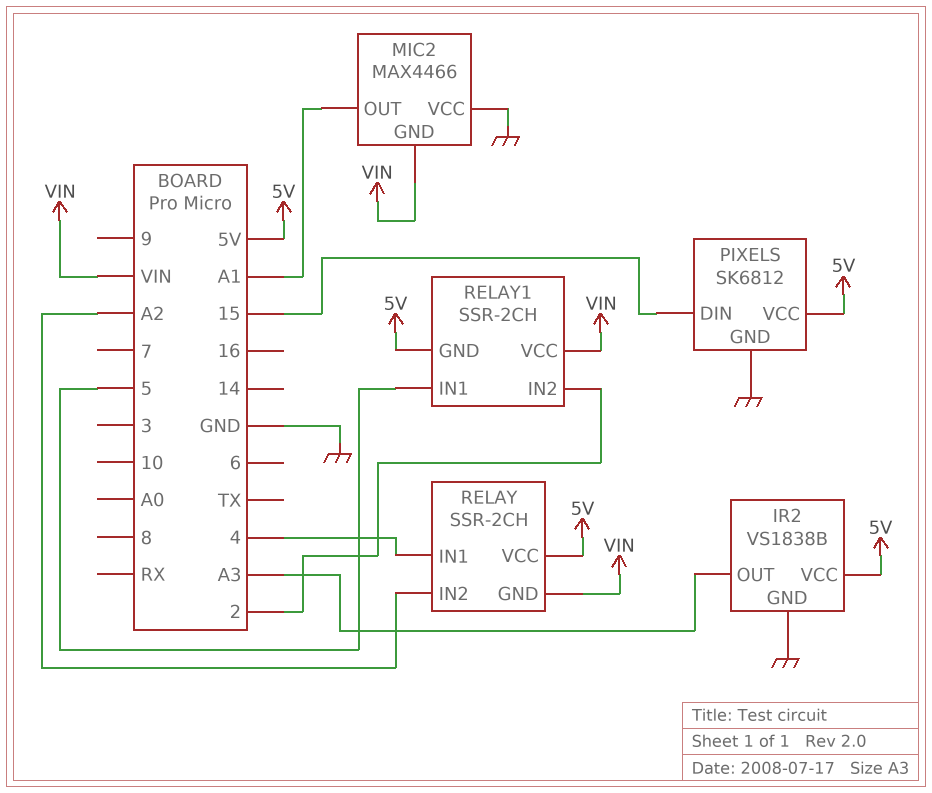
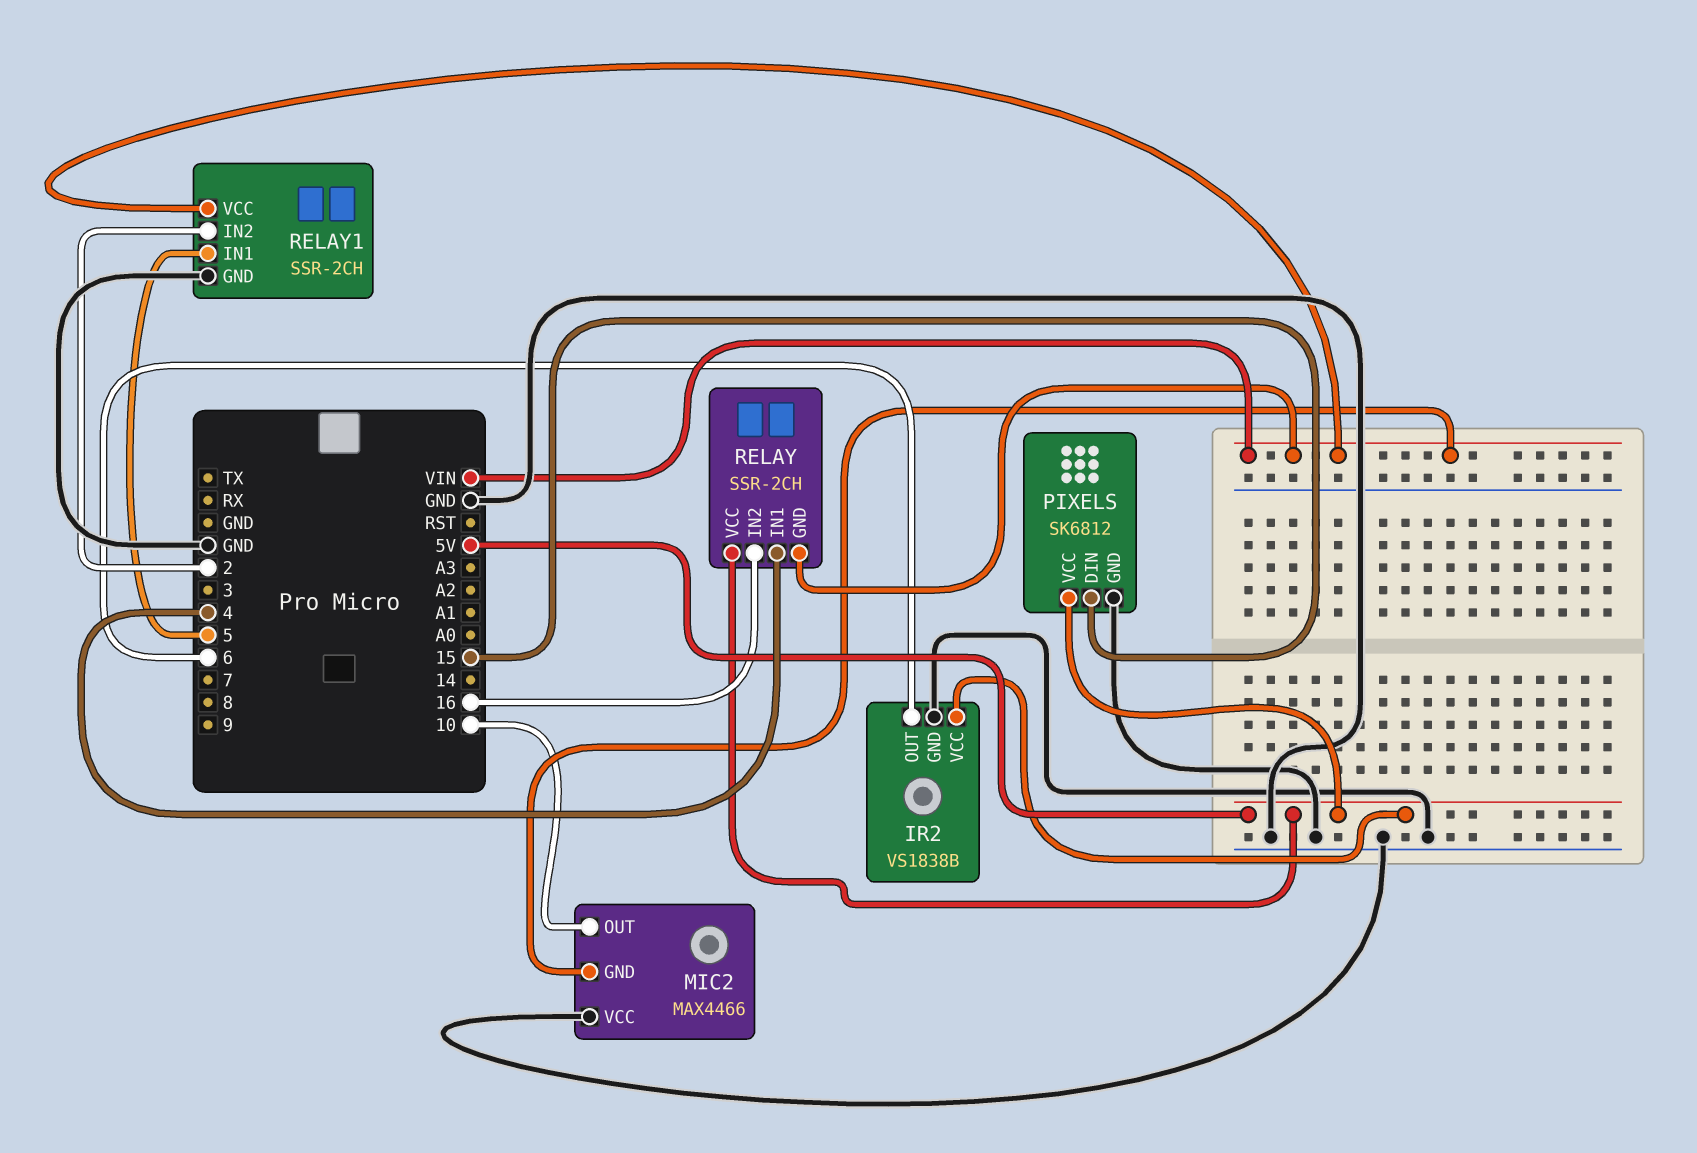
IR2 pin OUT: A3 -> 6
MIC2 pin OUT: A1 -> 10
RELAY pin IN2: A2 -> 16
RELAY1 pin GND: 5V -> GND

